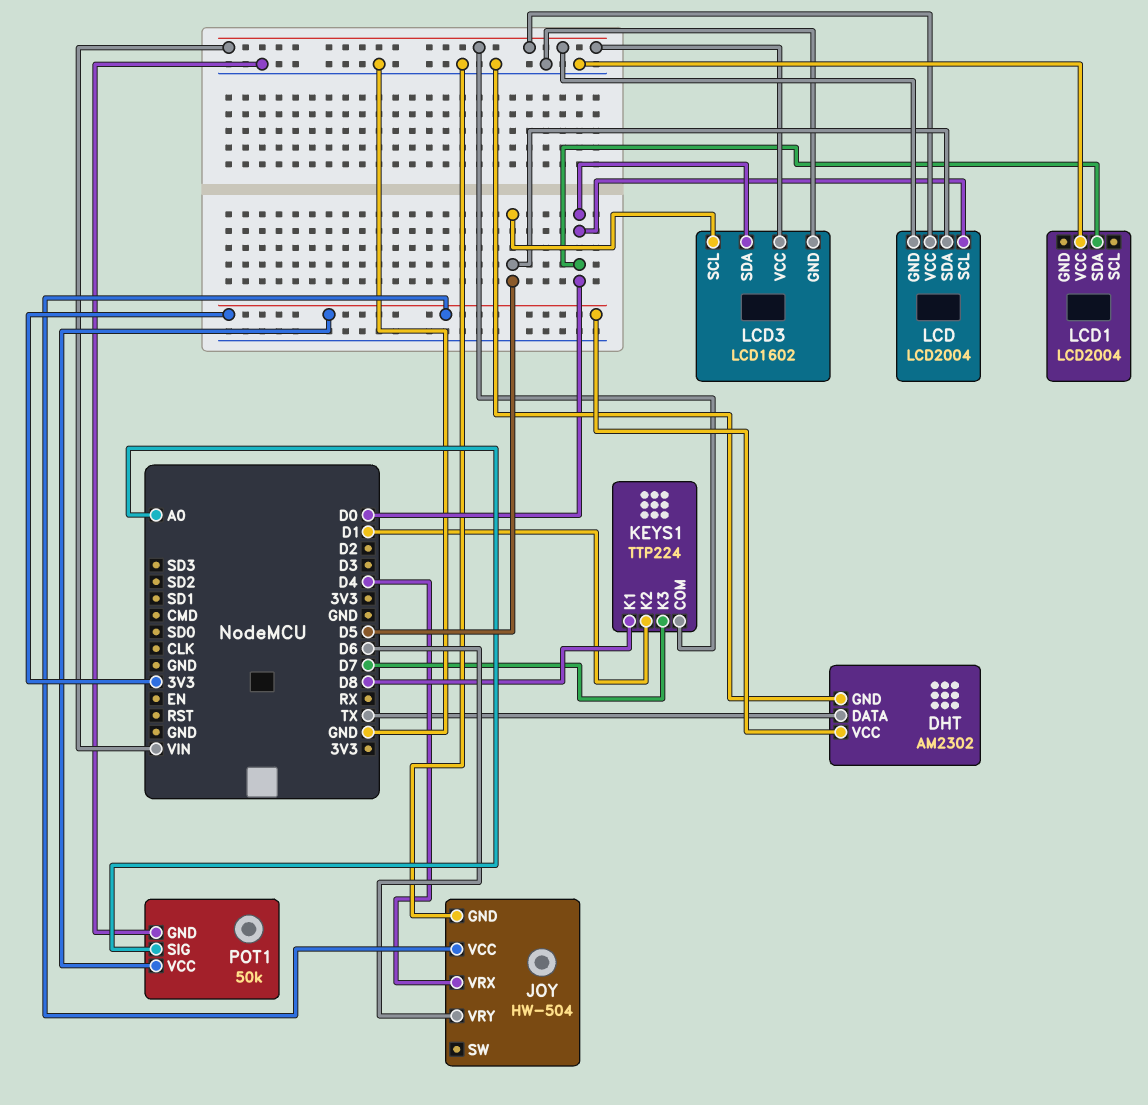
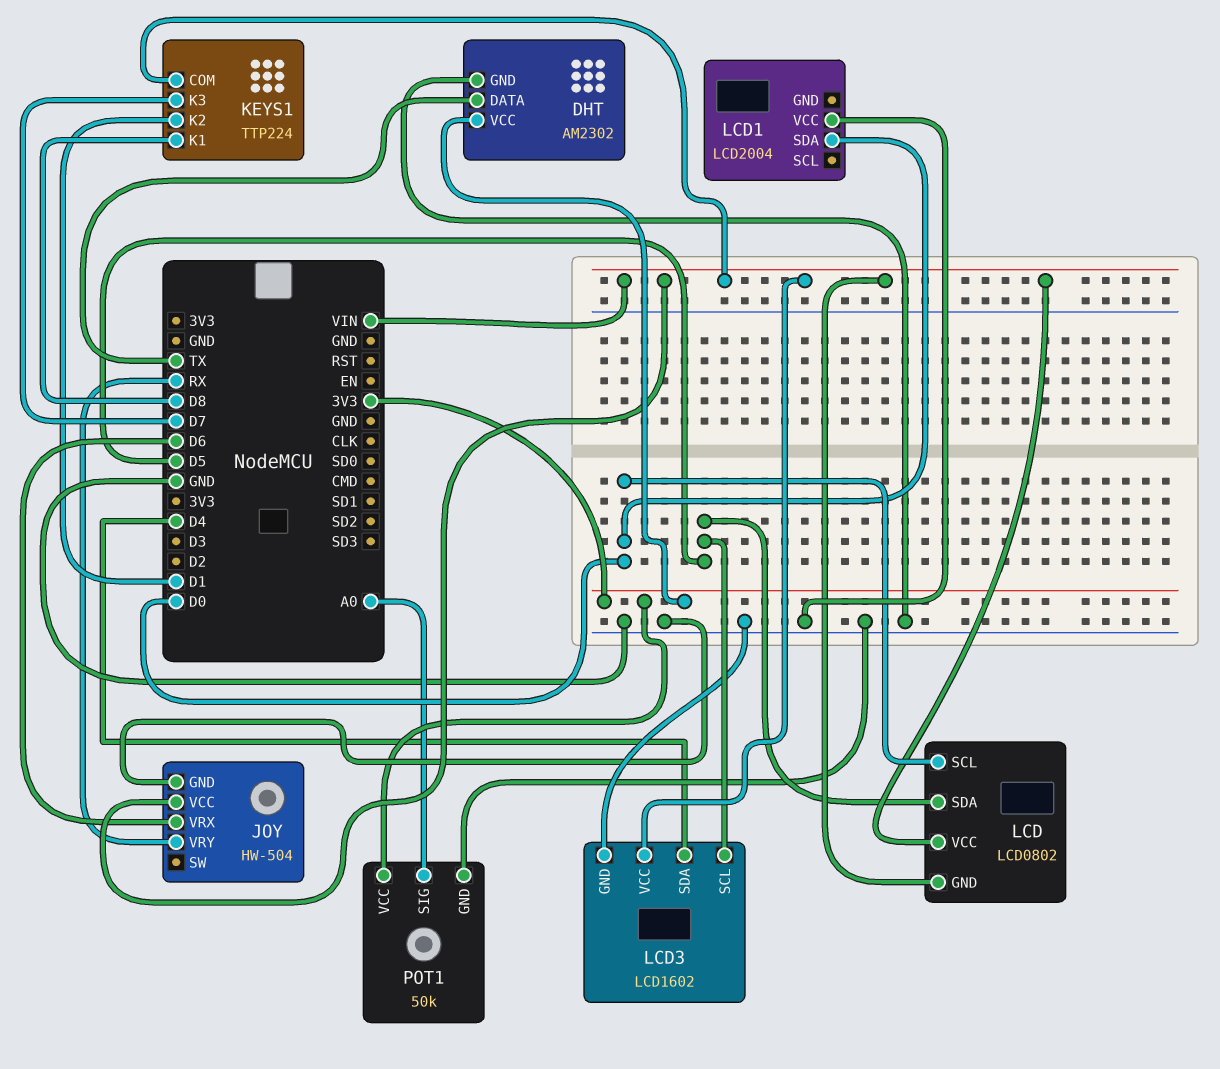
JOY pin VCC: 3V3 -> VIN
JOY pin VRX: D4 -> D6
JOY pin VRY: D6 -> RX
LCD: LCD2004 -> LCD0802
LCD3 pin SDA: D0 -> D4

